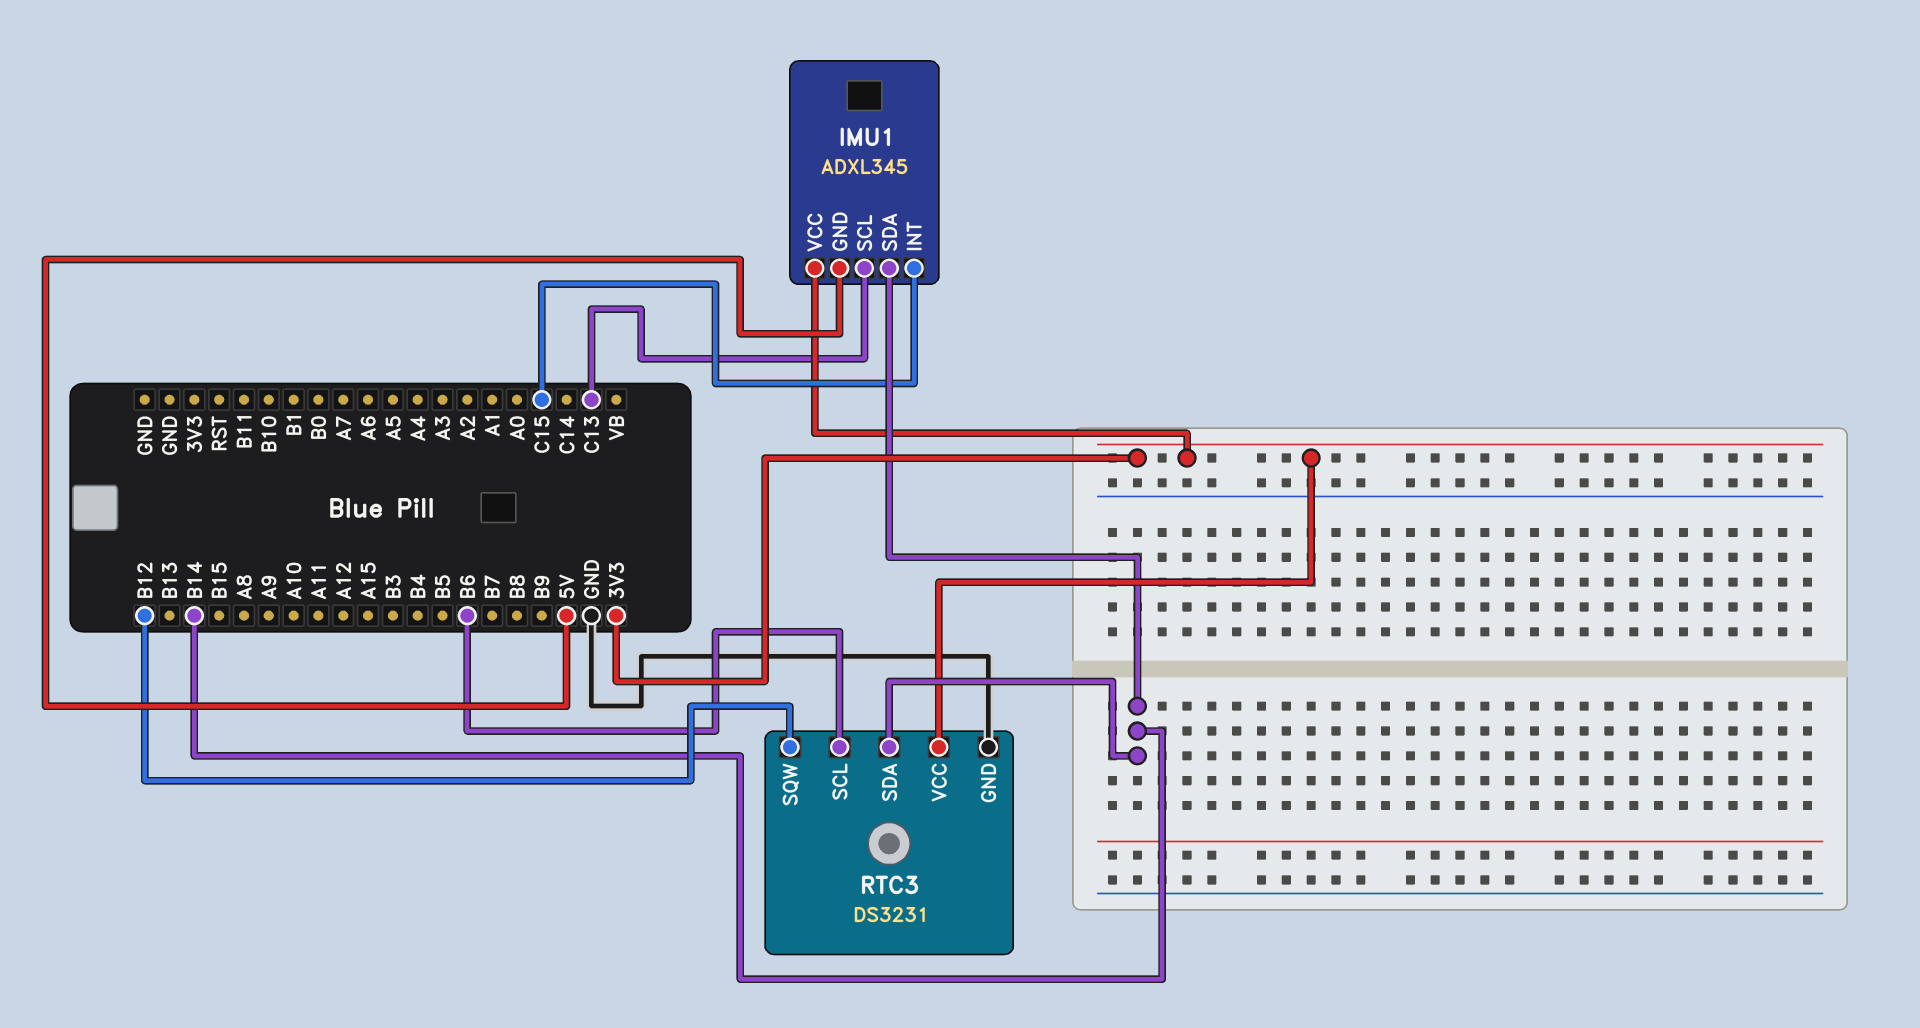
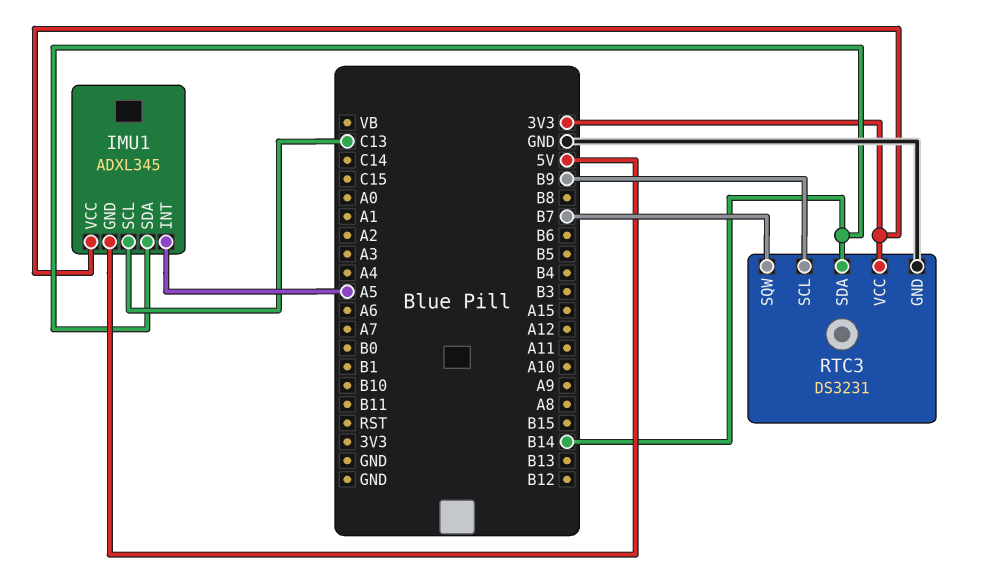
IMU1 pin INT: C15 -> A5
RTC3 pin SCL: B6 -> B9
RTC3 pin SQW: B12 -> B7

